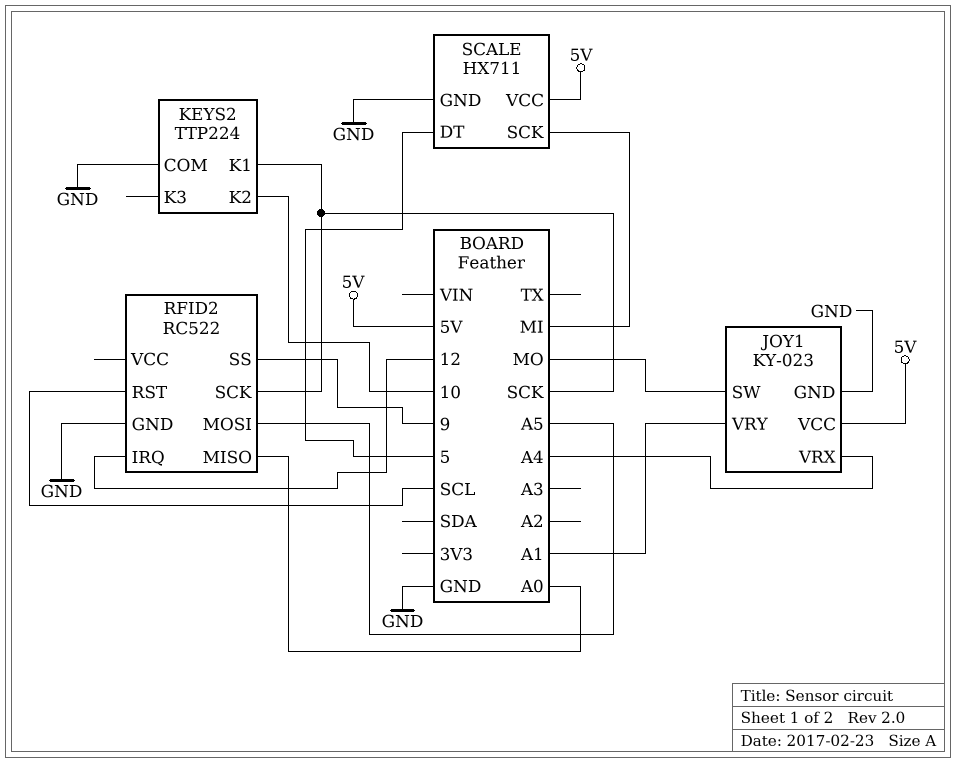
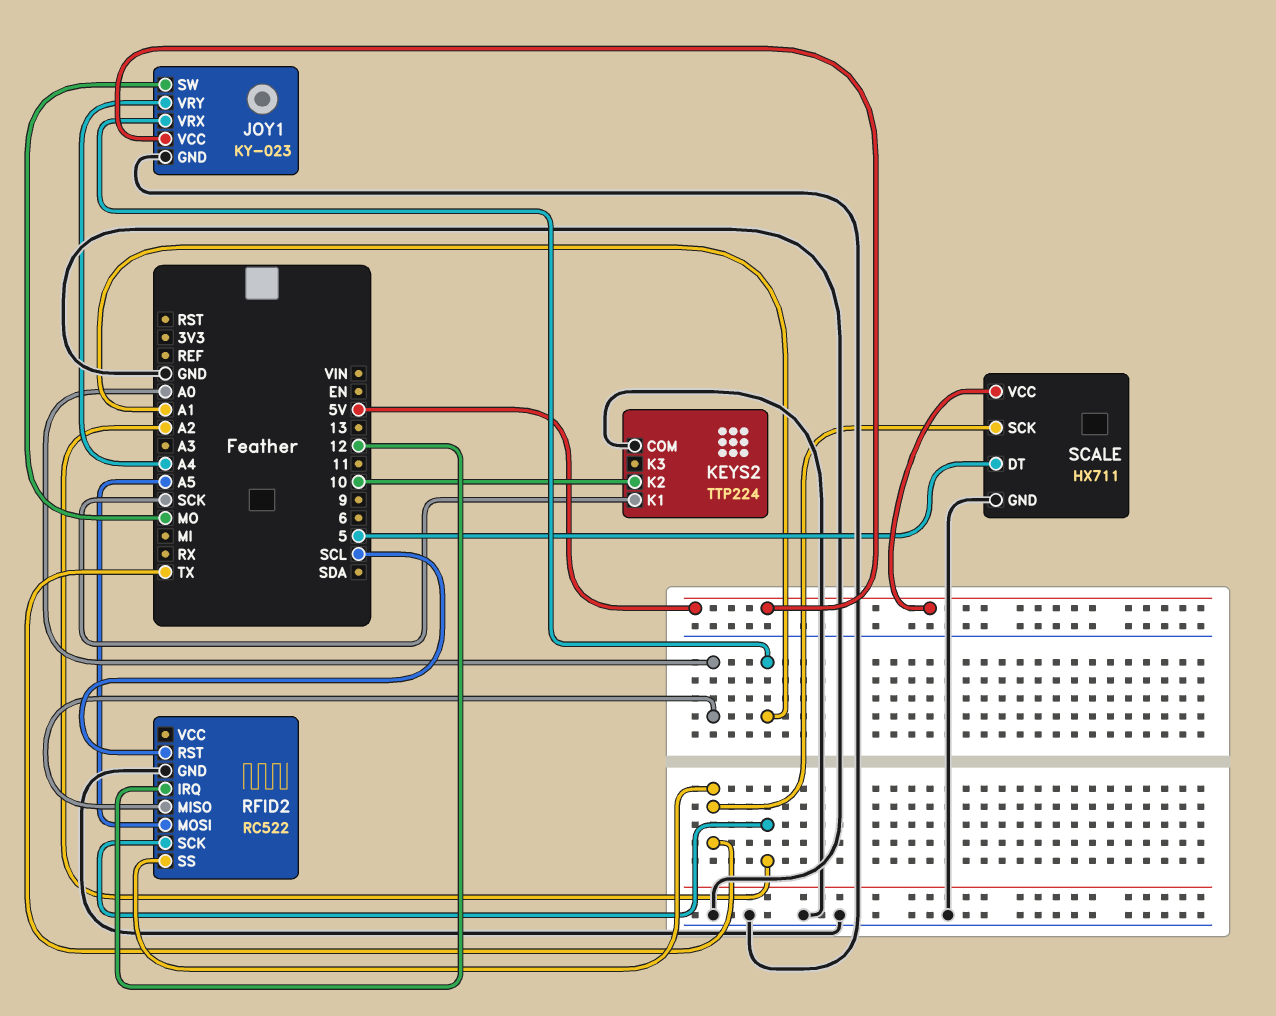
JOY1 pin VRX: A4 -> A1
JOY1 pin VRY: A1 -> A4
RFID2 pin SCK: SCK -> A2
RFID2 pin SS: 9 -> TX
SCALE pin SCK: MI -> TX

